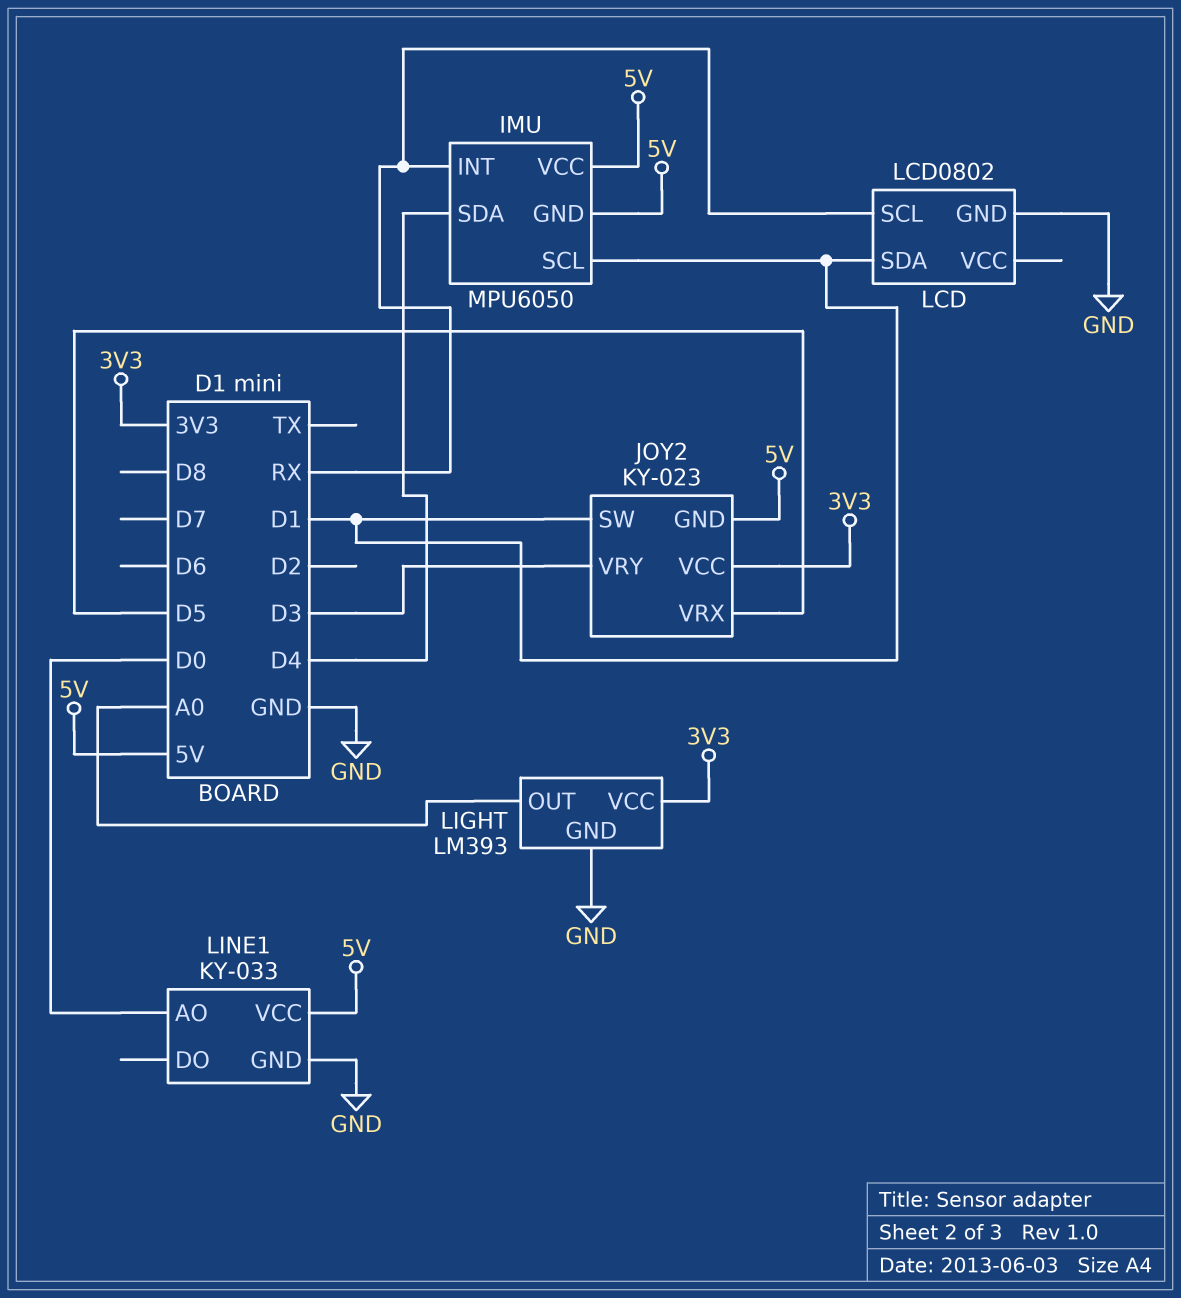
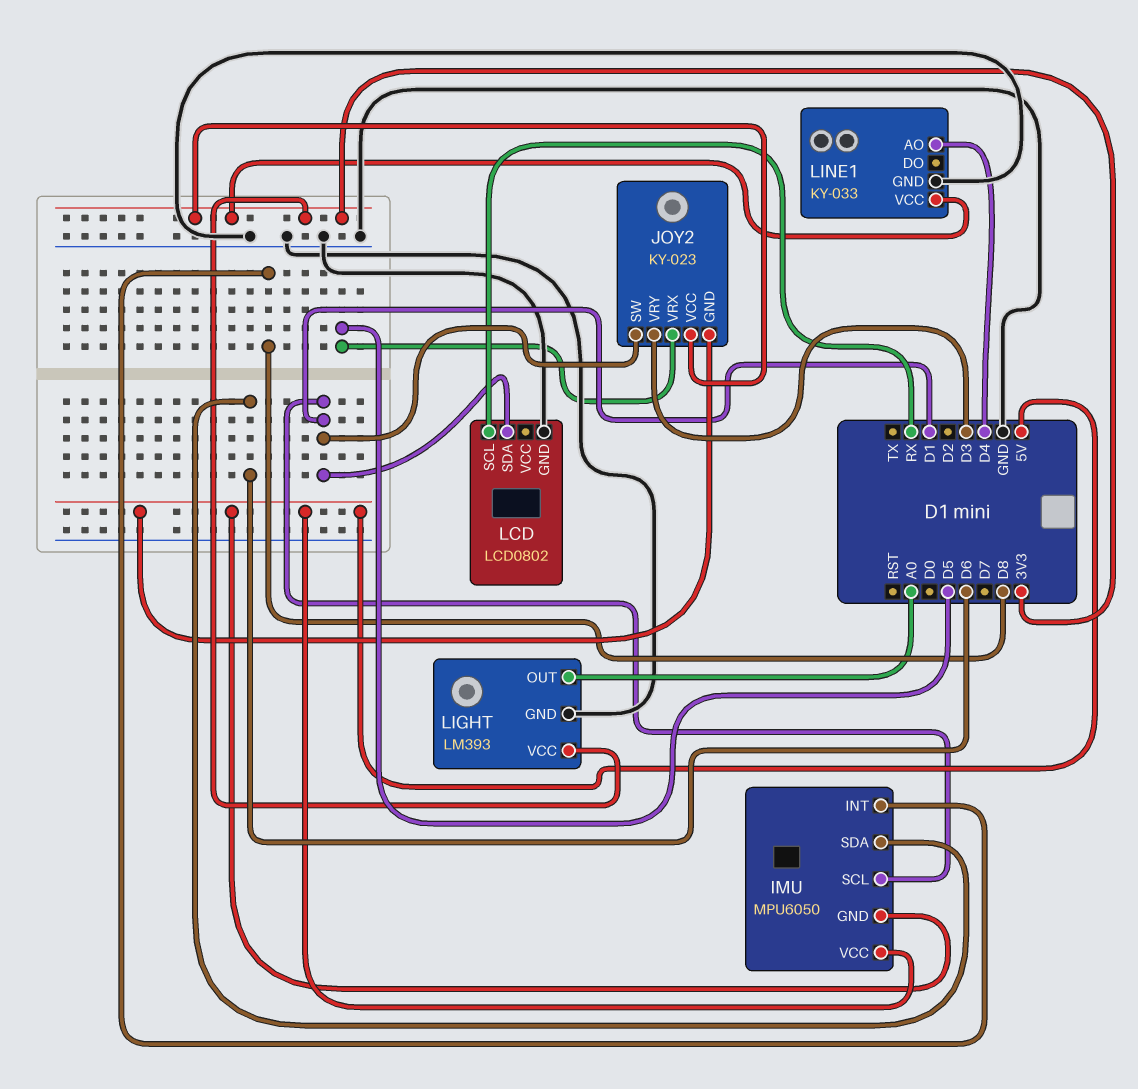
IMU pin INT: RX -> D8
IMU pin SDA: D4 -> D6
LINE1 pin AO: D0 -> D4
LINE1 pin VCC: 5V -> 3V3

